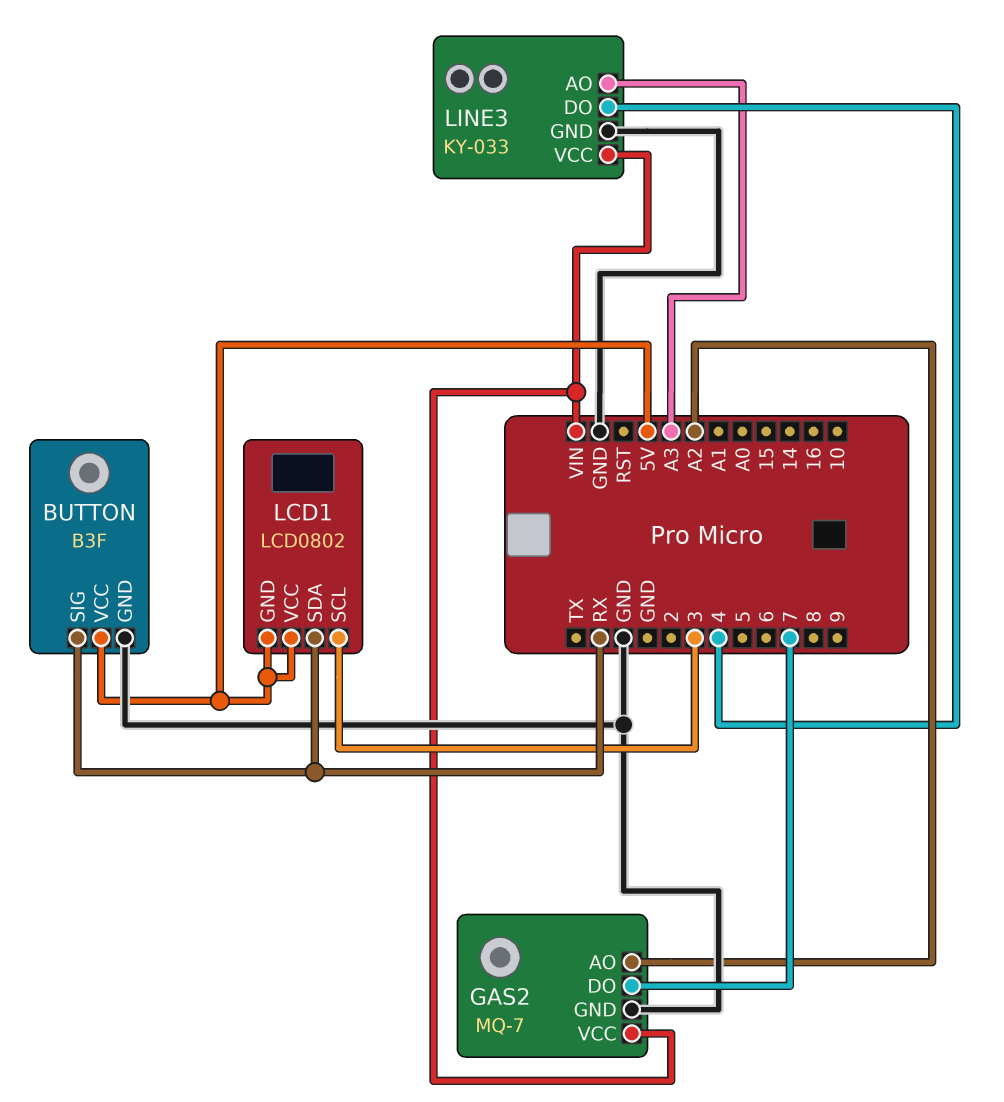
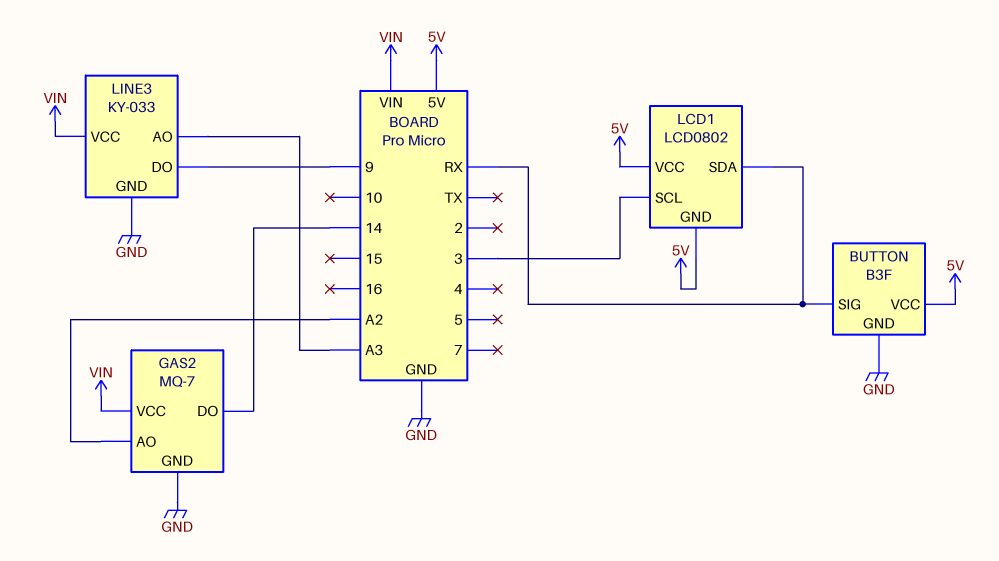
GAS2 pin DO: 7 -> 14
LINE3 pin DO: 4 -> 9

